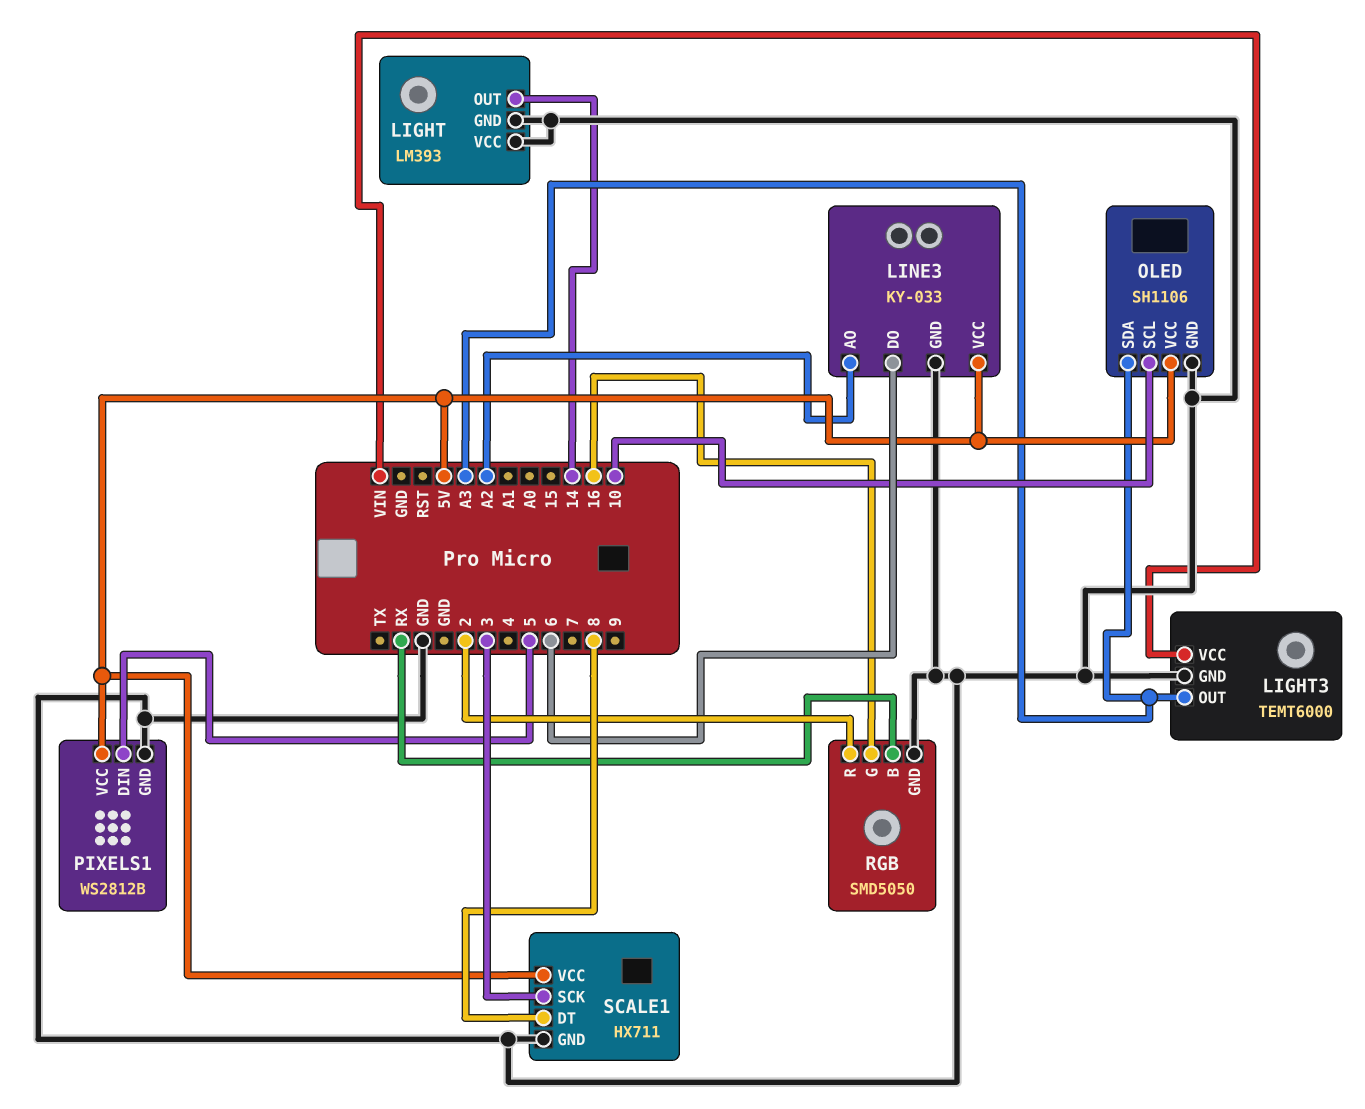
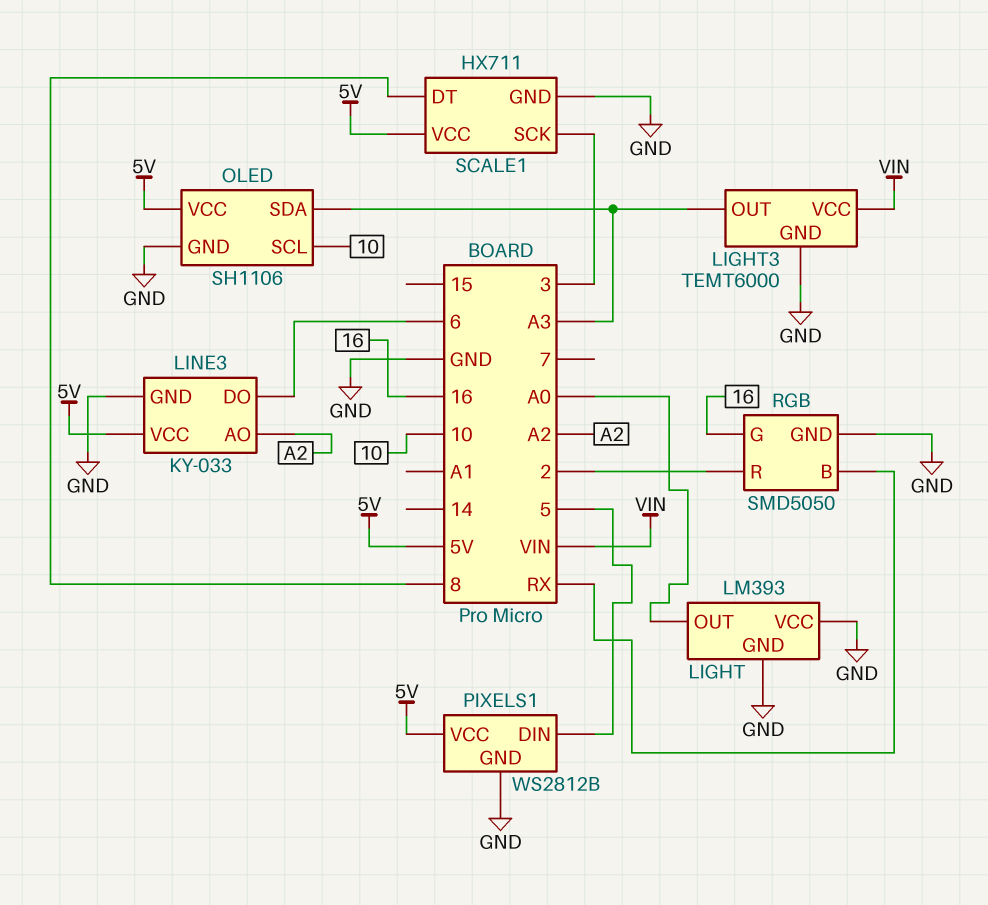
LIGHT pin OUT: 14 -> A0

